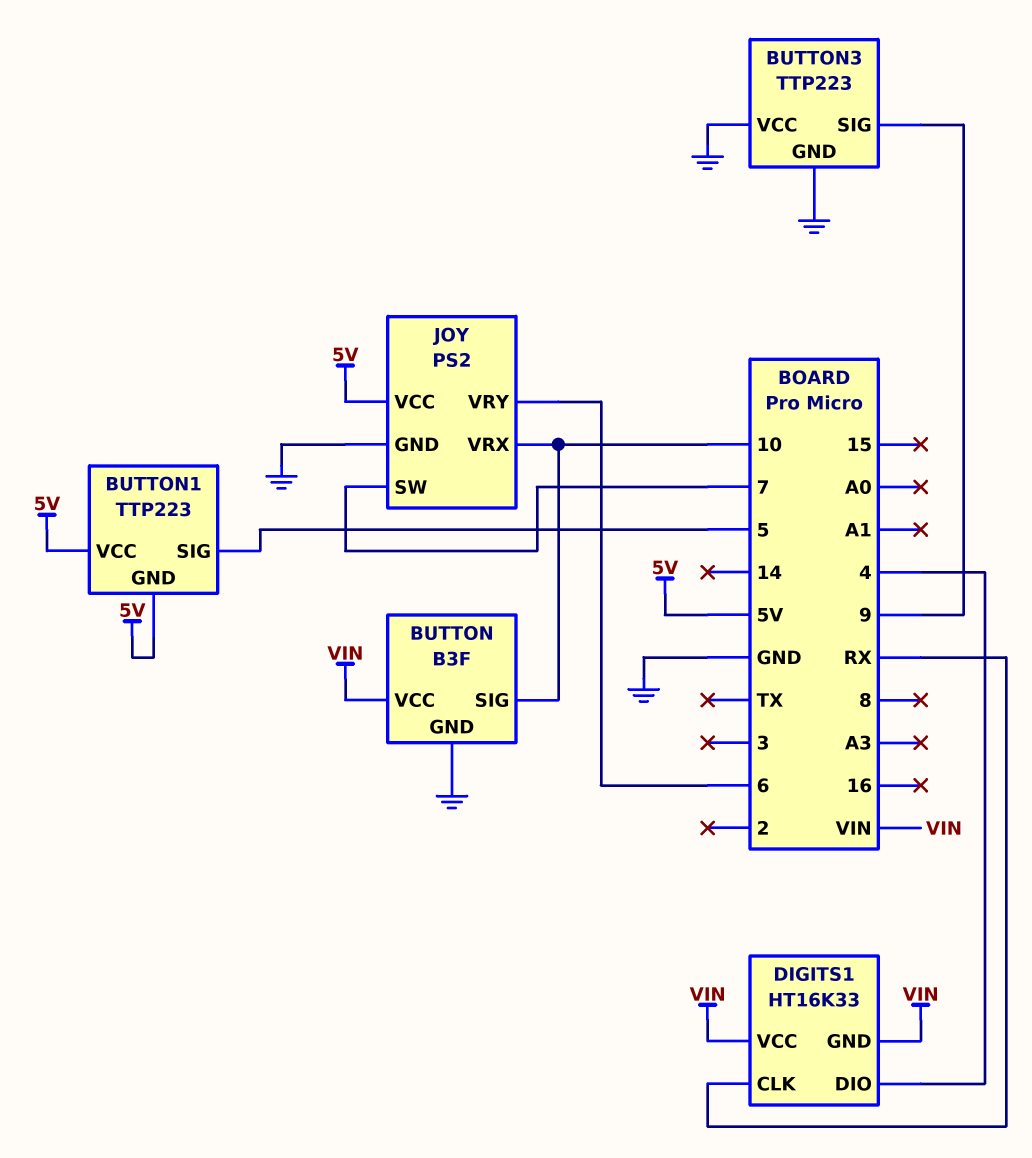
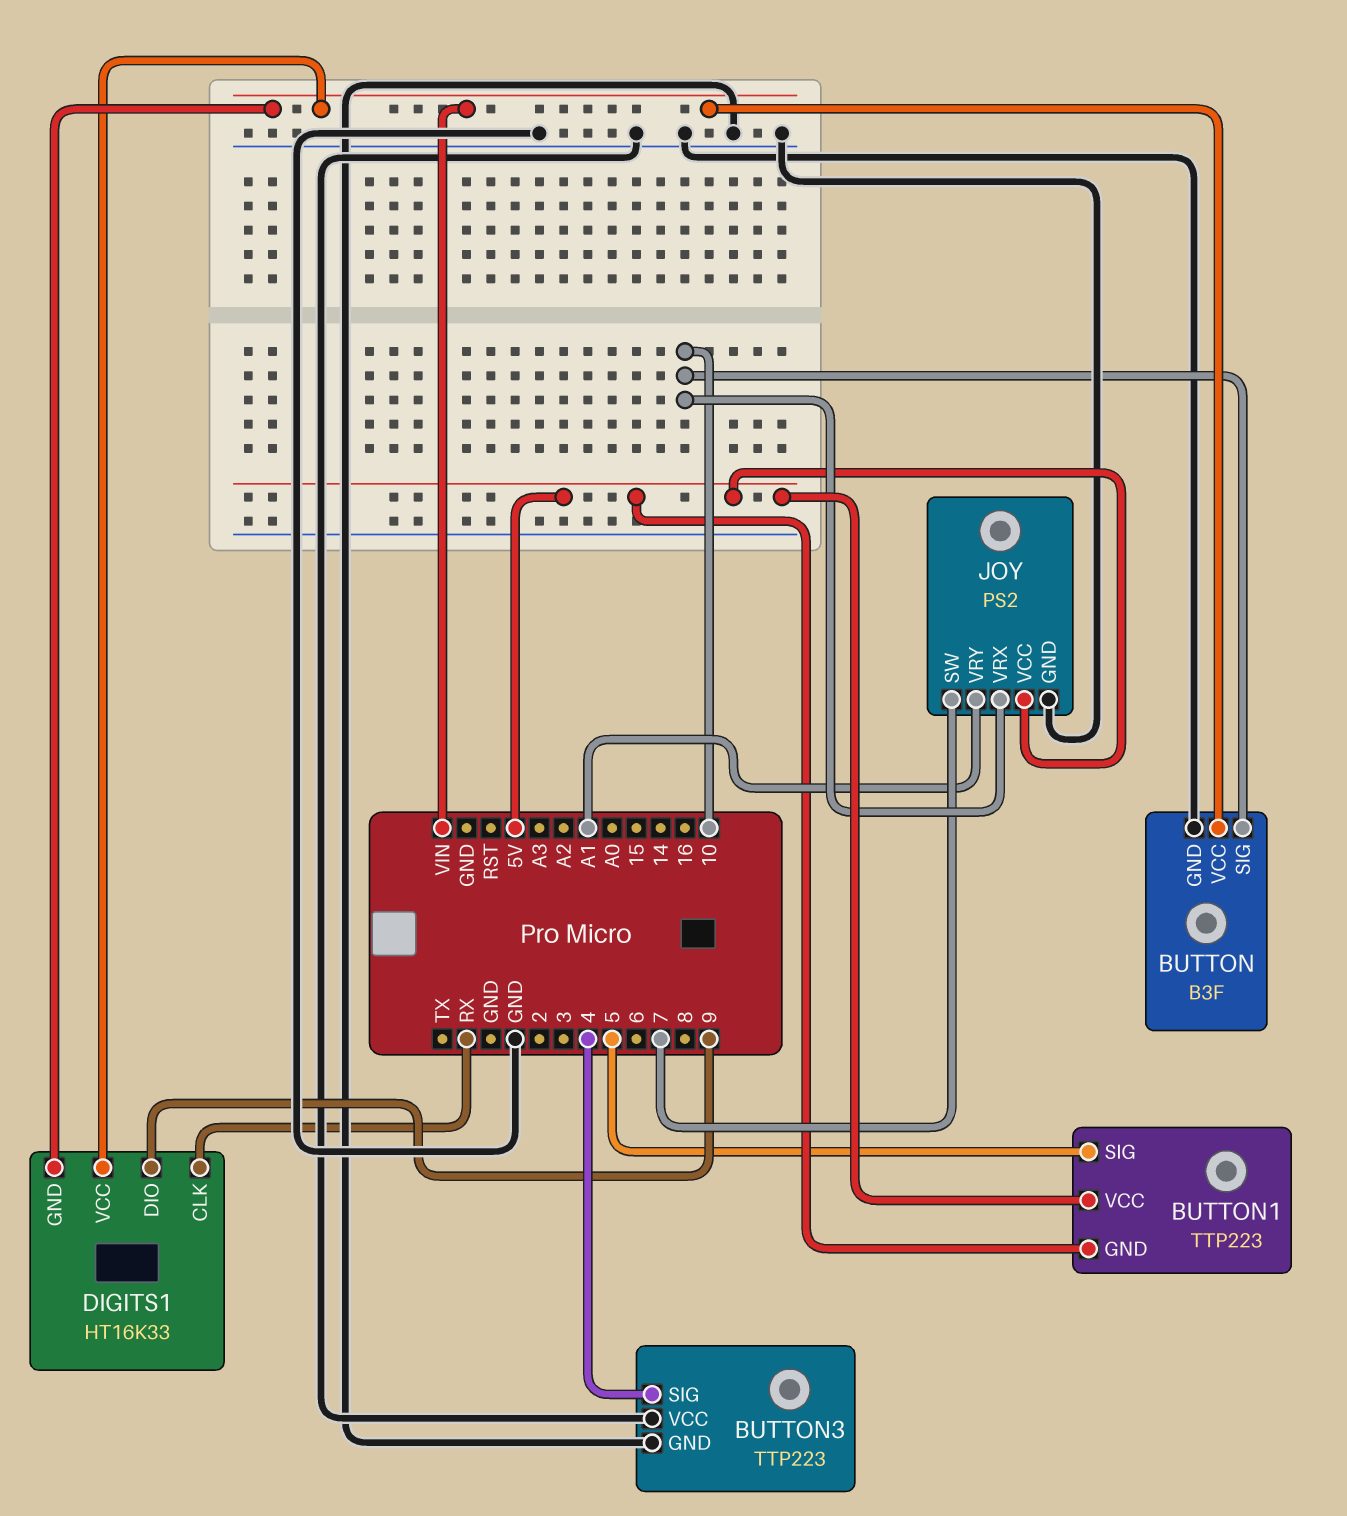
BUTTON3 pin SIG: 9 -> 4
DIGITS1 pin DIO: 4 -> 9
JOY pin VRY: 6 -> A1

